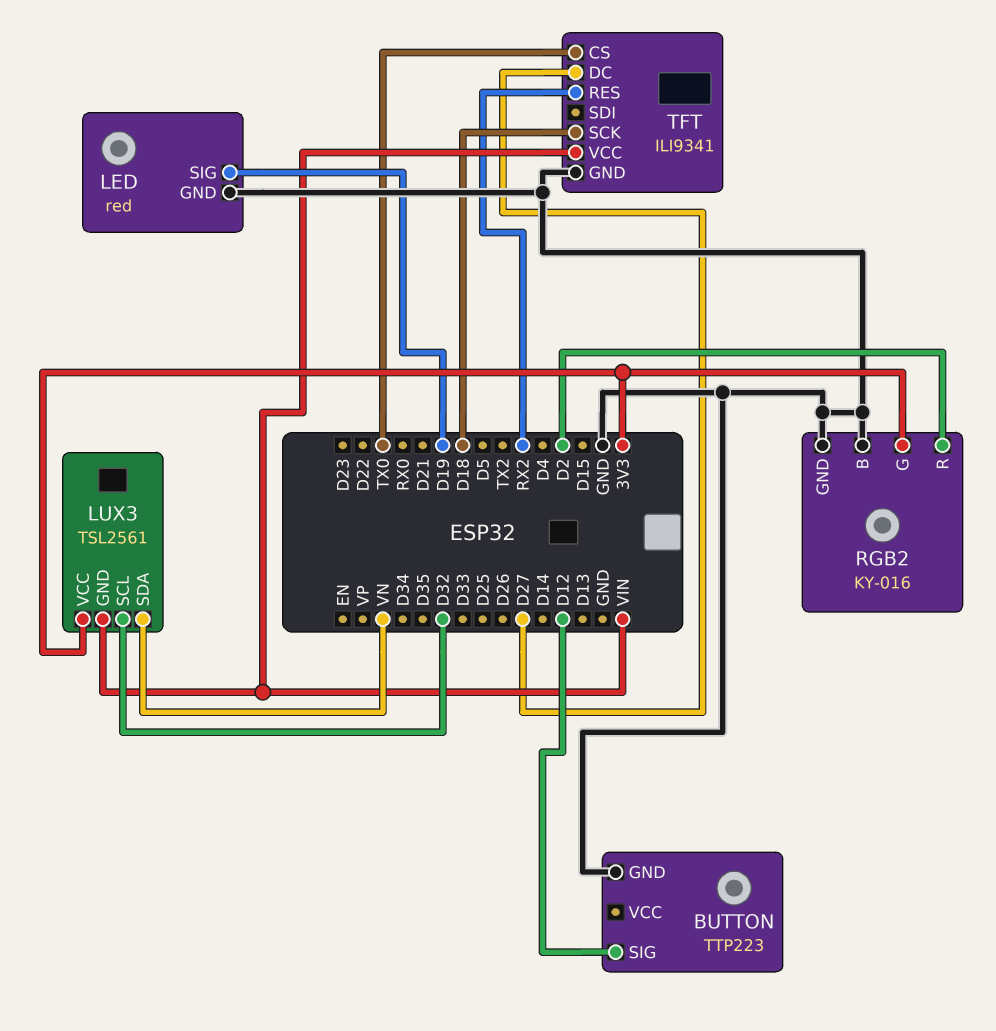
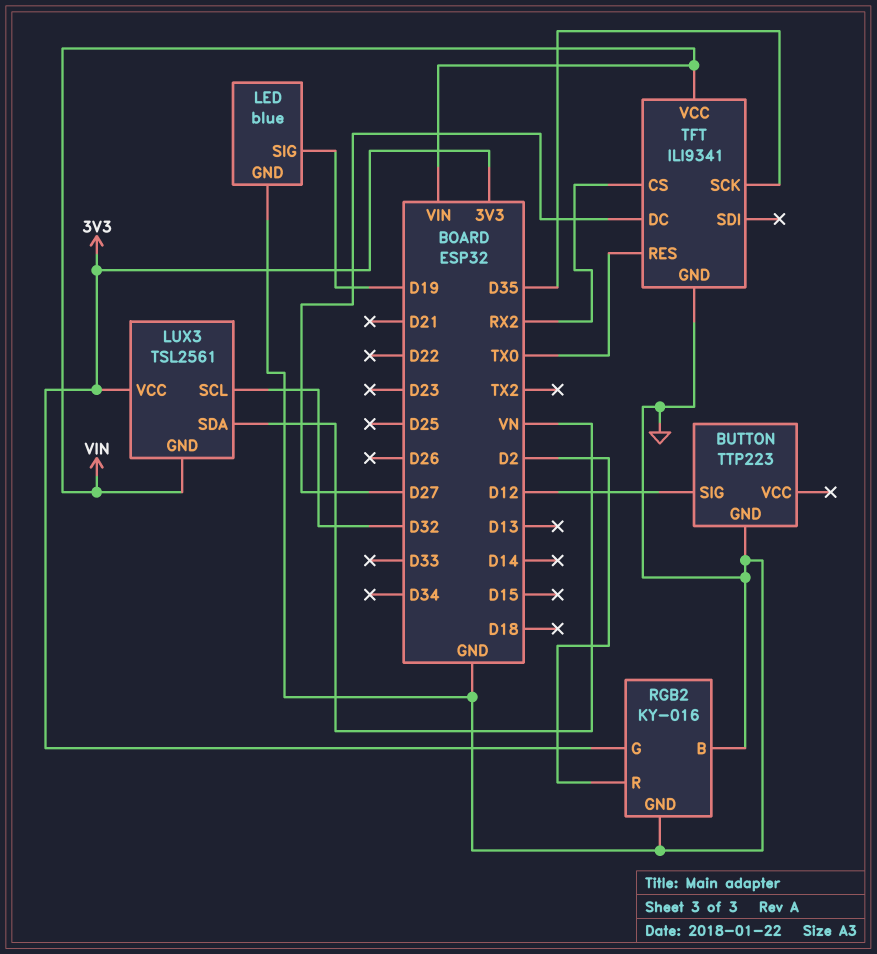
LED: red -> blue
TFT pin CS: TX0 -> RX2
TFT pin RES: RX2 -> TX0
TFT pin SCK: D18 -> D35

